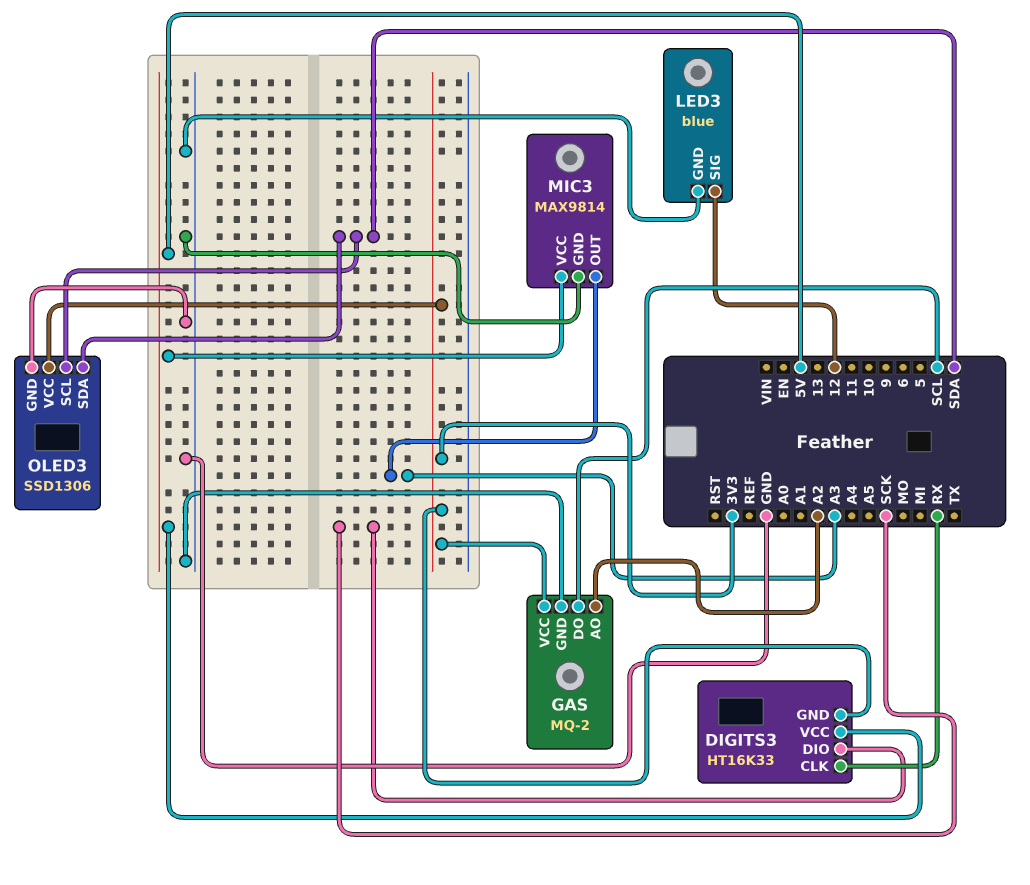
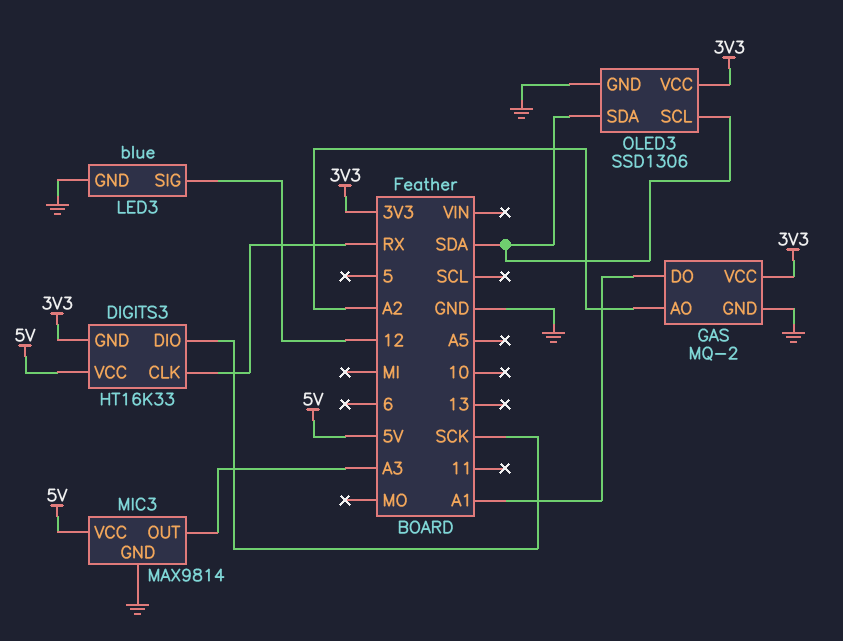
GAS pin DO: SCL -> A1

